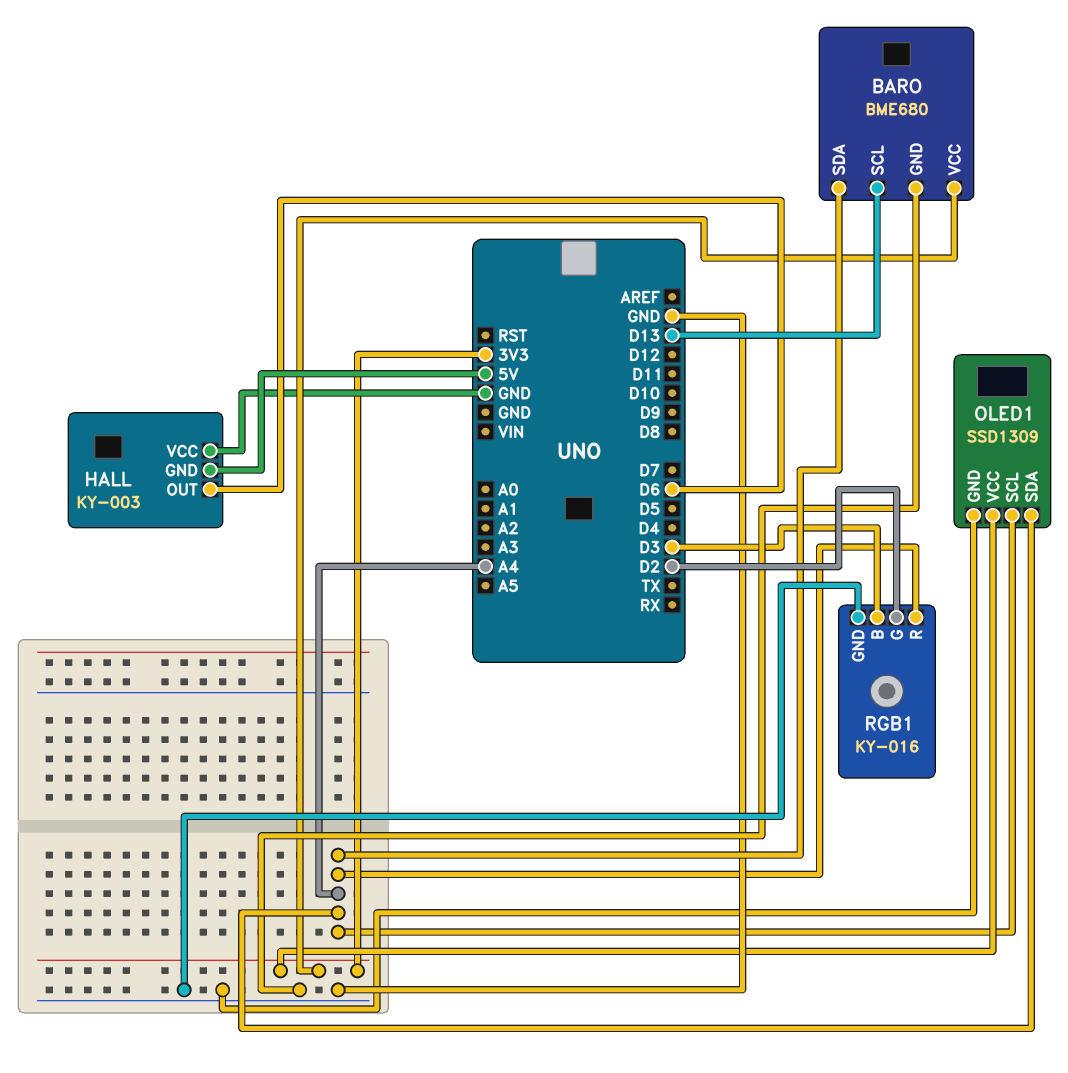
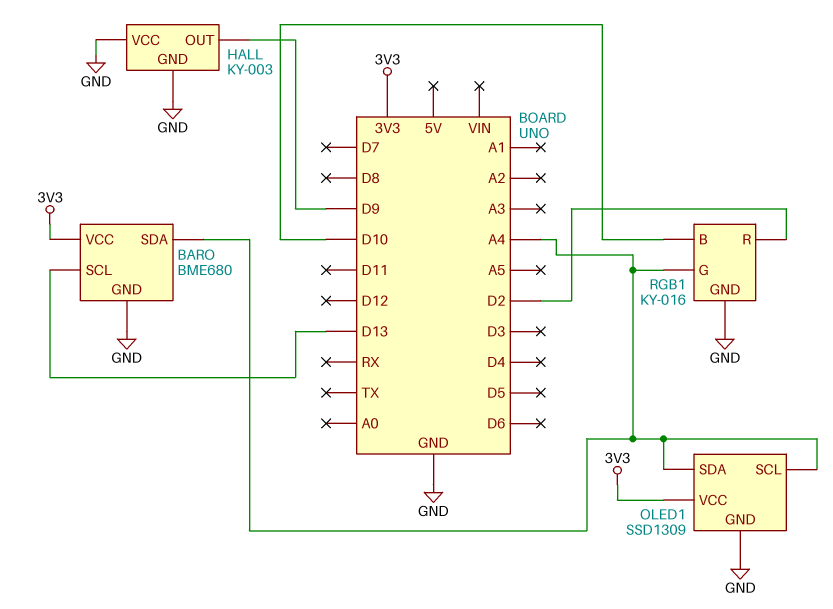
HALL pin GND: 5V -> GND
HALL pin OUT: D6 -> D9
RGB1 pin B: D3 -> D10
RGB1 pin G: D2 -> A4
RGB1 pin R: A4 -> D2

